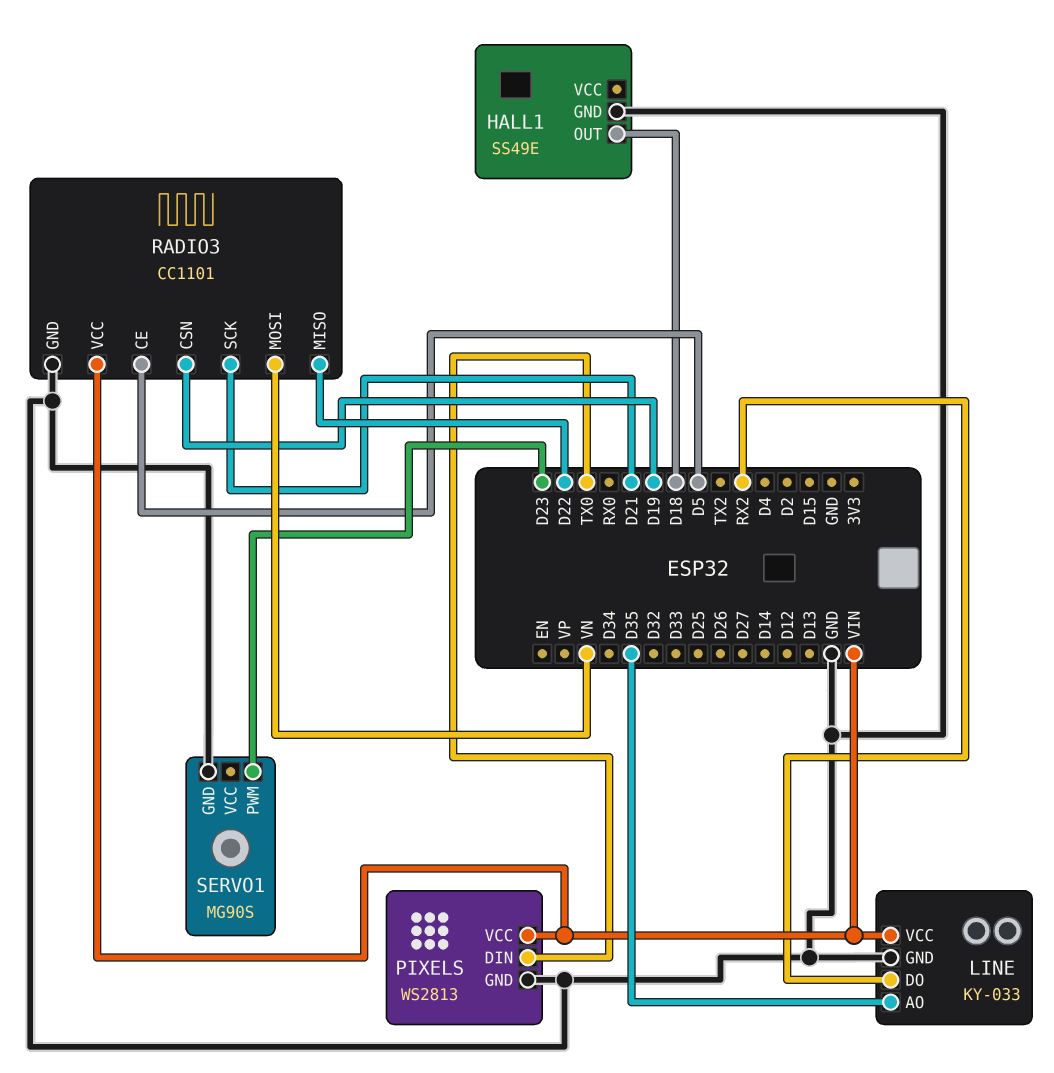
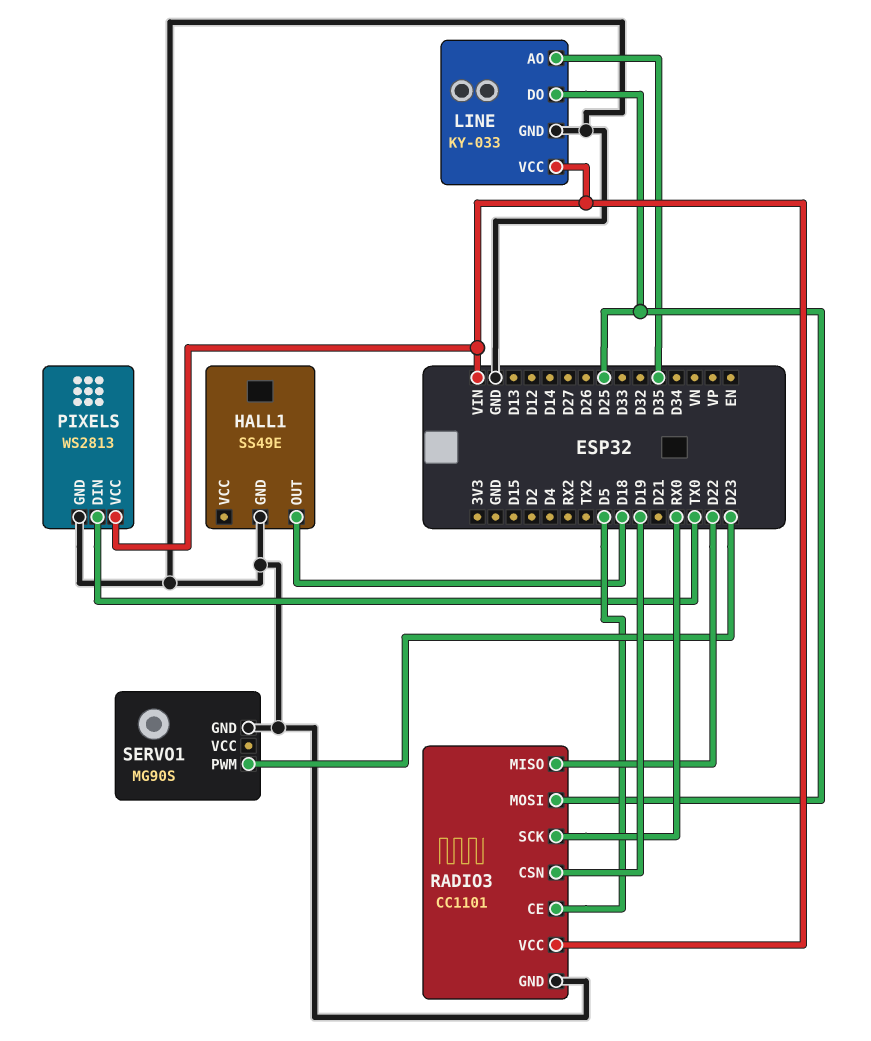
LINE pin DO: RX2 -> D25
RADIO3 pin MOSI: VN -> D25
RADIO3 pin SCK: D21 -> RX0

